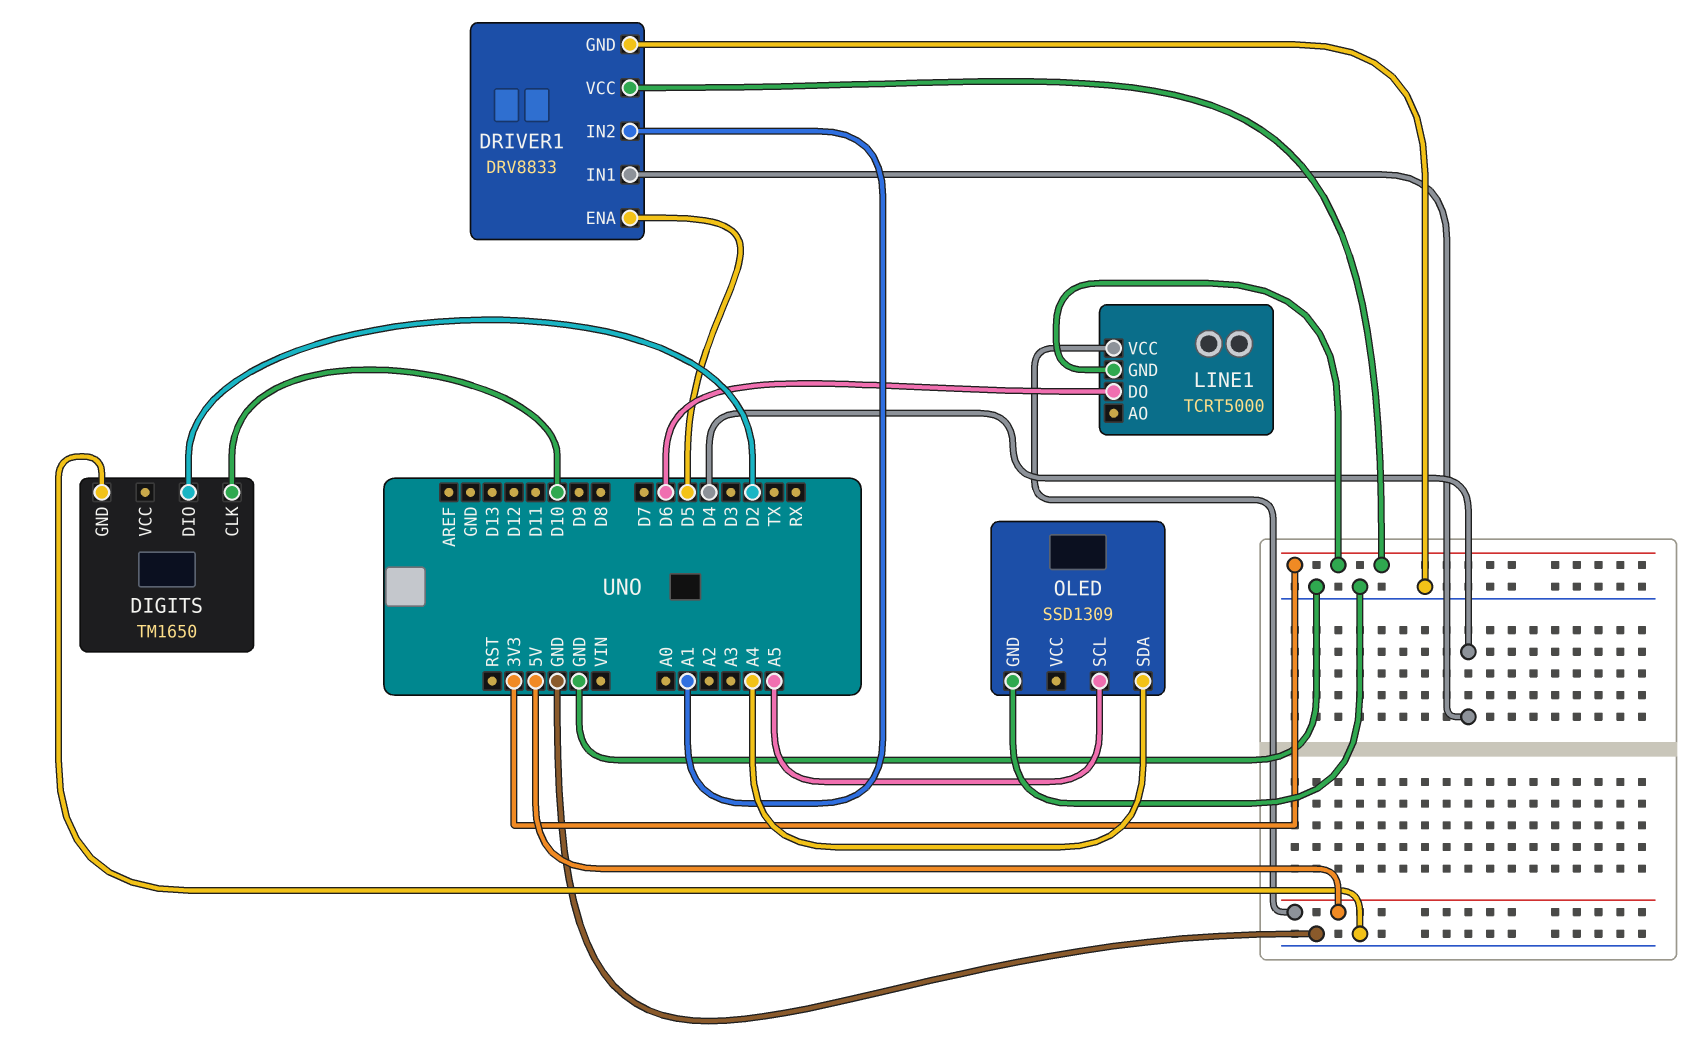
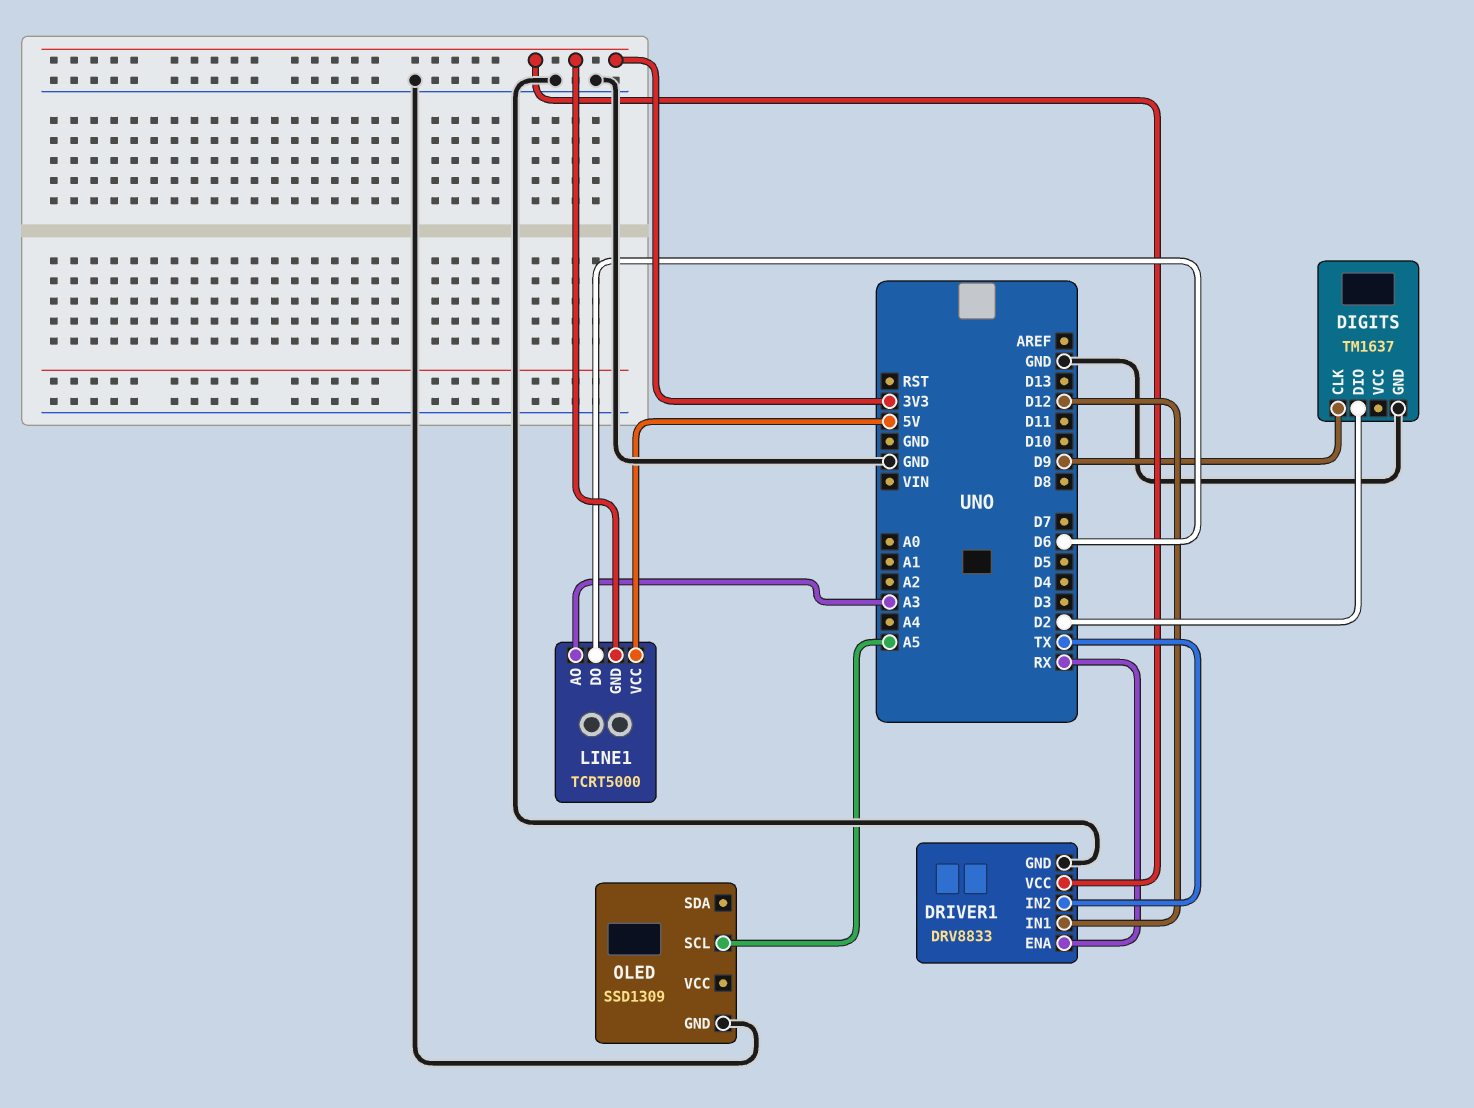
DIGITS: TM1650 -> TM1637
DIGITS pin CLK: D10 -> D9
DRIVER1 pin ENA: D5 -> RX
DRIVER1 pin IN1: D4 -> D12
DRIVER1 pin IN2: A1 -> TX
LINE1 pin AO: none -> A3
OLED pin SDA: A4 -> none

